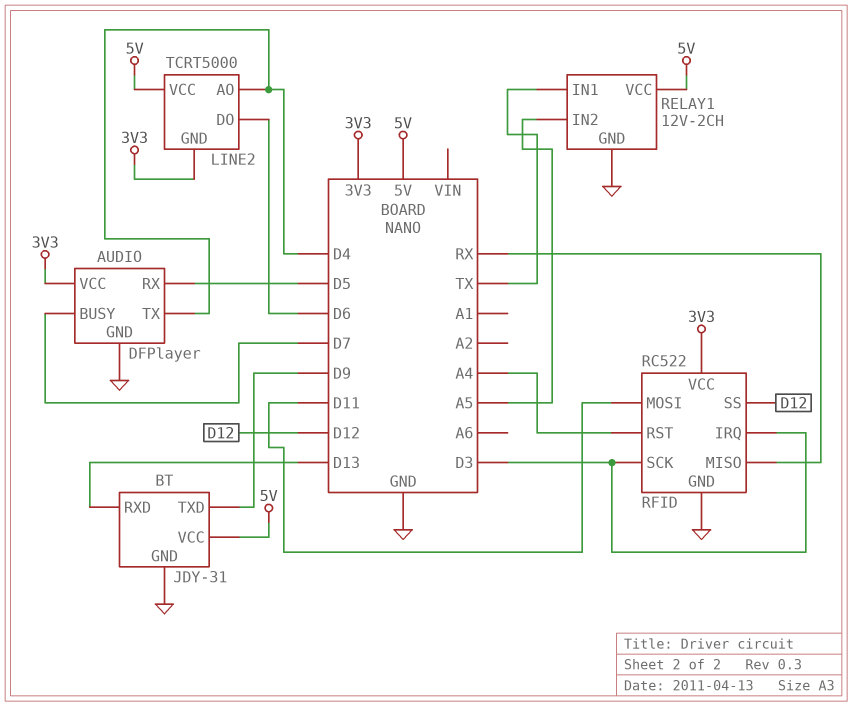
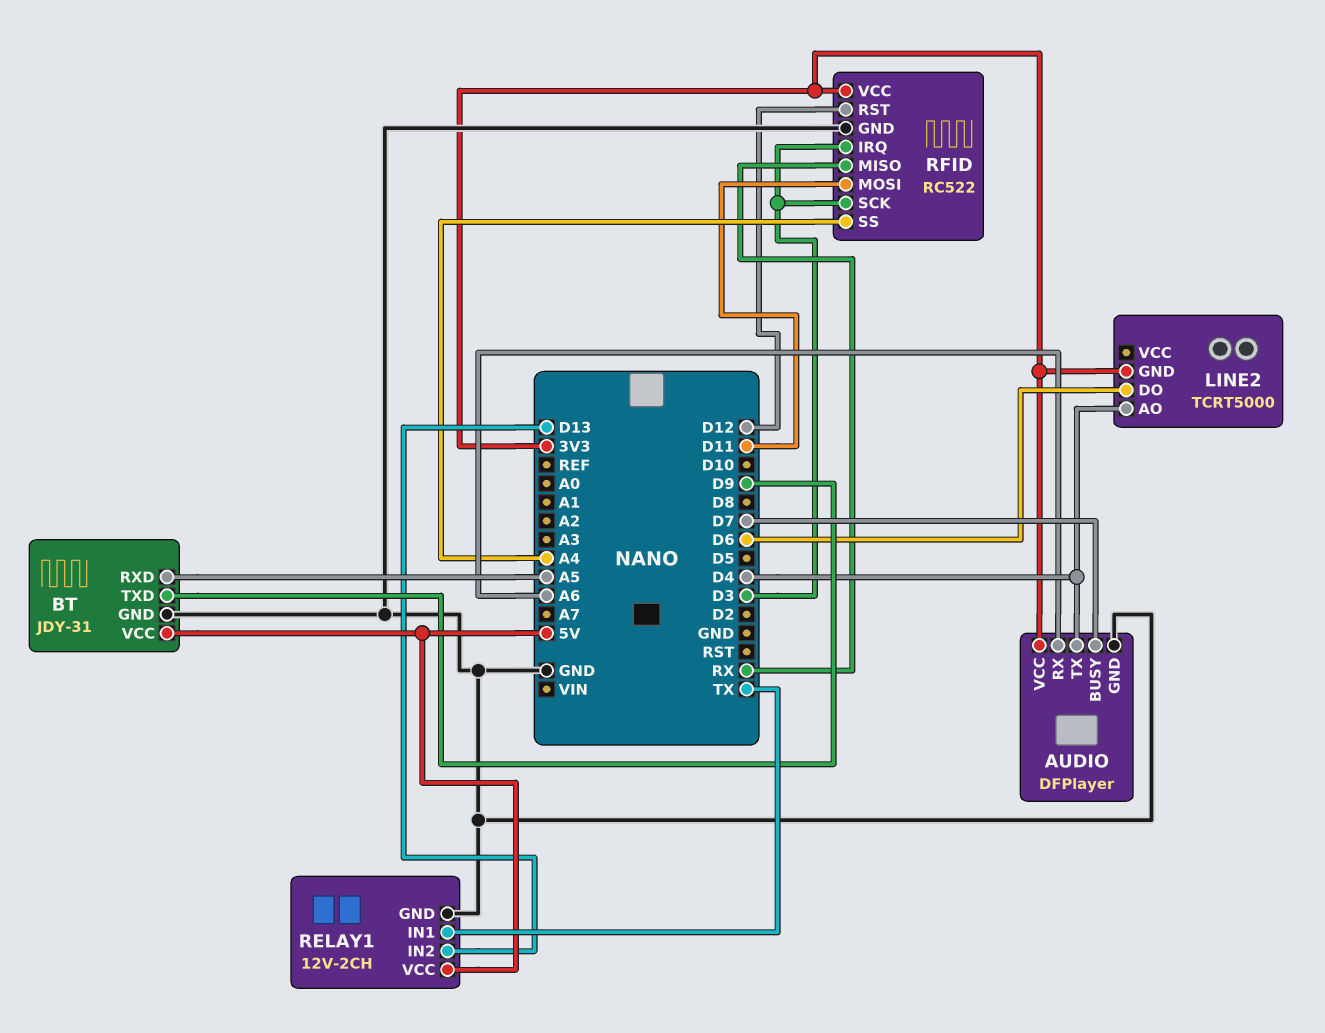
AUDIO pin RX: D5 -> A6
BT pin RXD: D13 -> A5
LINE2 pin VCC: 5V -> none
RELAY1 pin IN2: A5 -> D13
RFID pin RST: A4 -> D12
RFID pin SS: D12 -> A4

